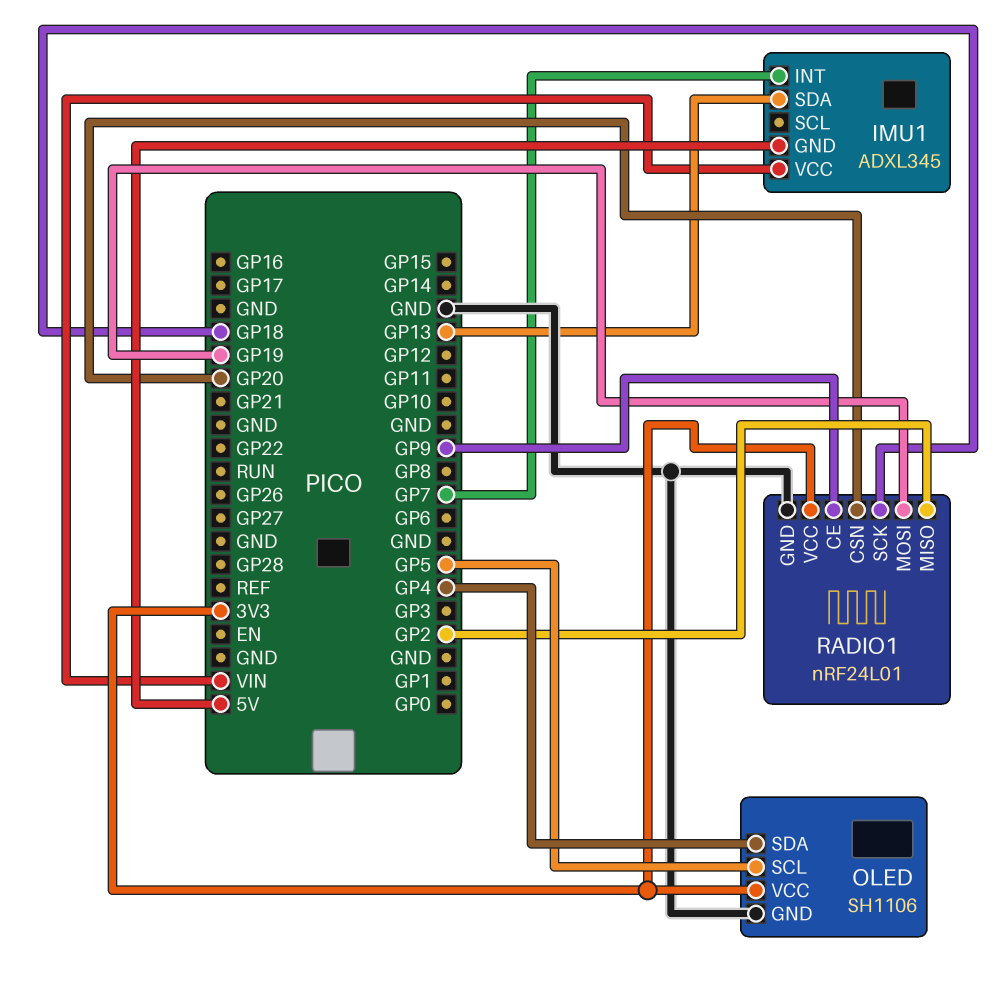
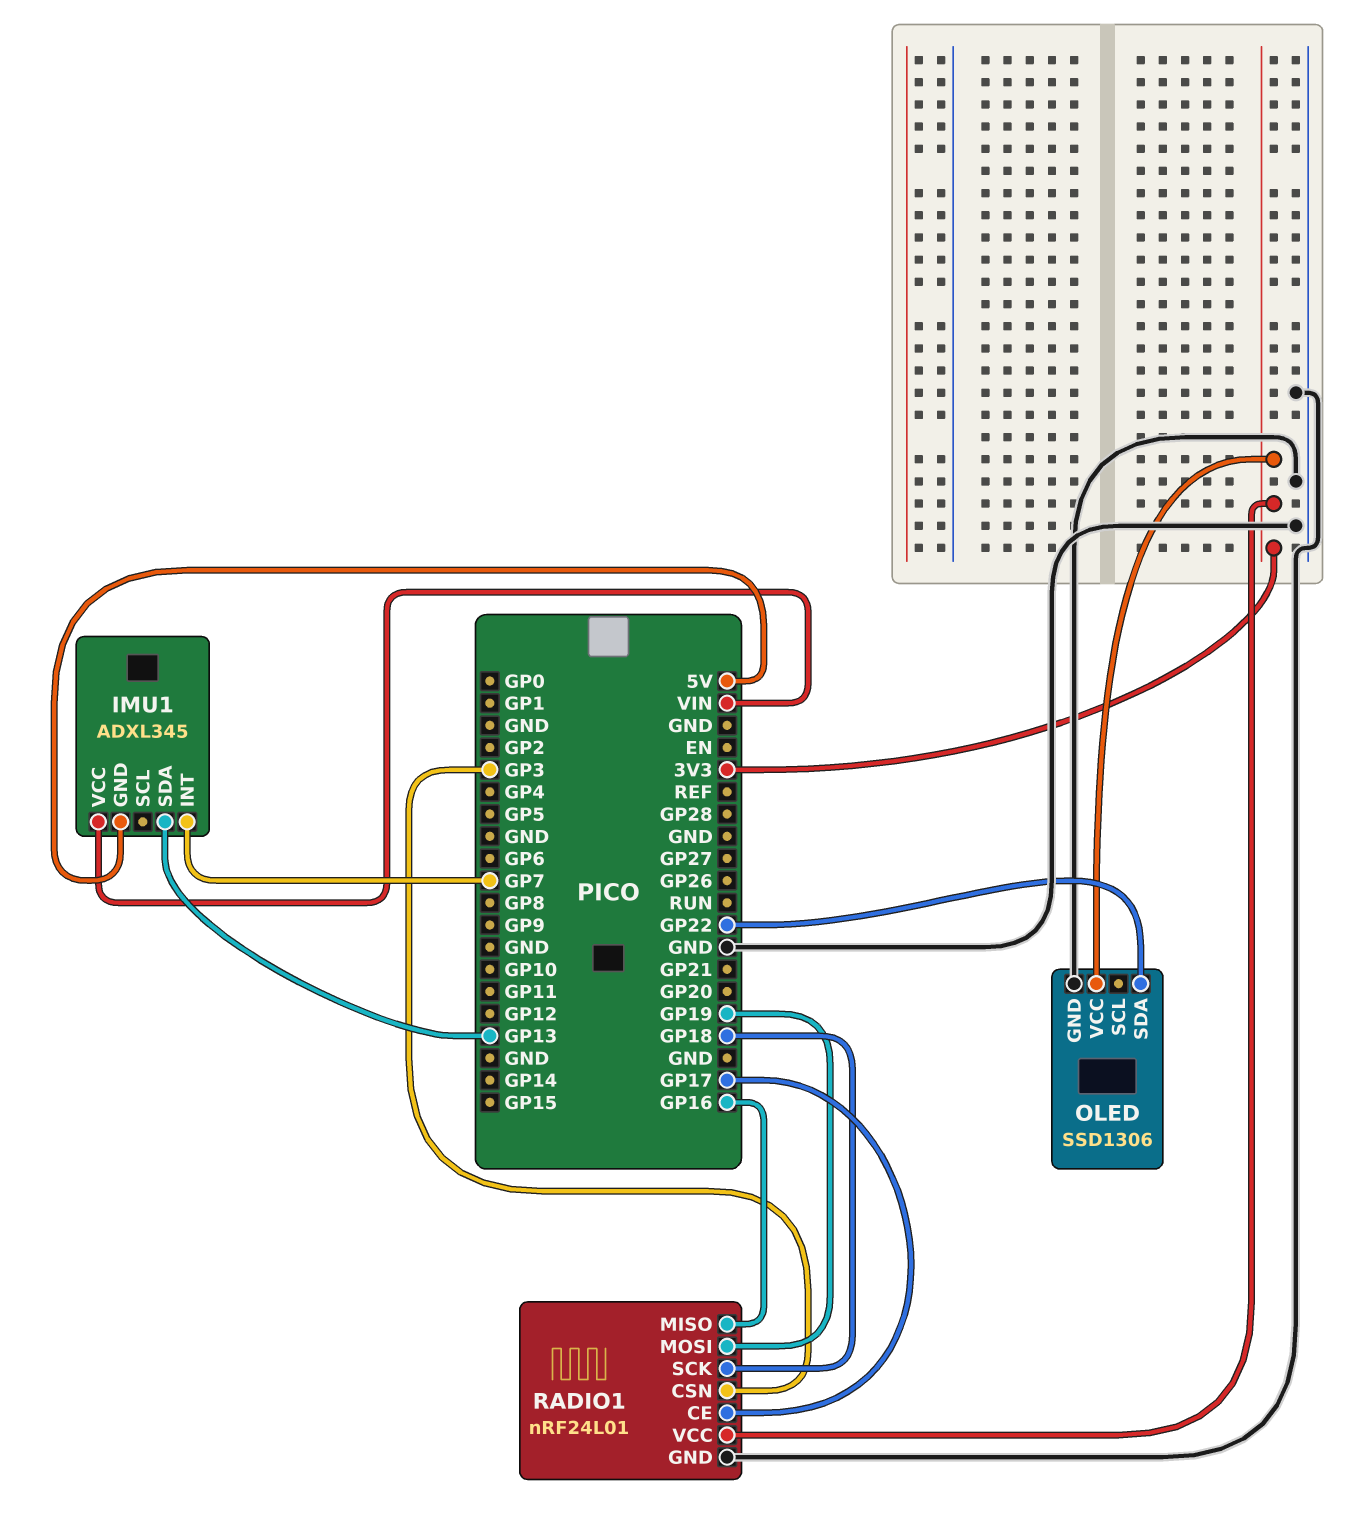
OLED: SH1106 -> SSD1306
OLED pin SCL: GP5 -> none
OLED pin SDA: GP4 -> GP22
RADIO1 pin CE: GP9 -> GP17
RADIO1 pin CSN: GP20 -> GP3
RADIO1 pin MISO: GP2 -> GP16

